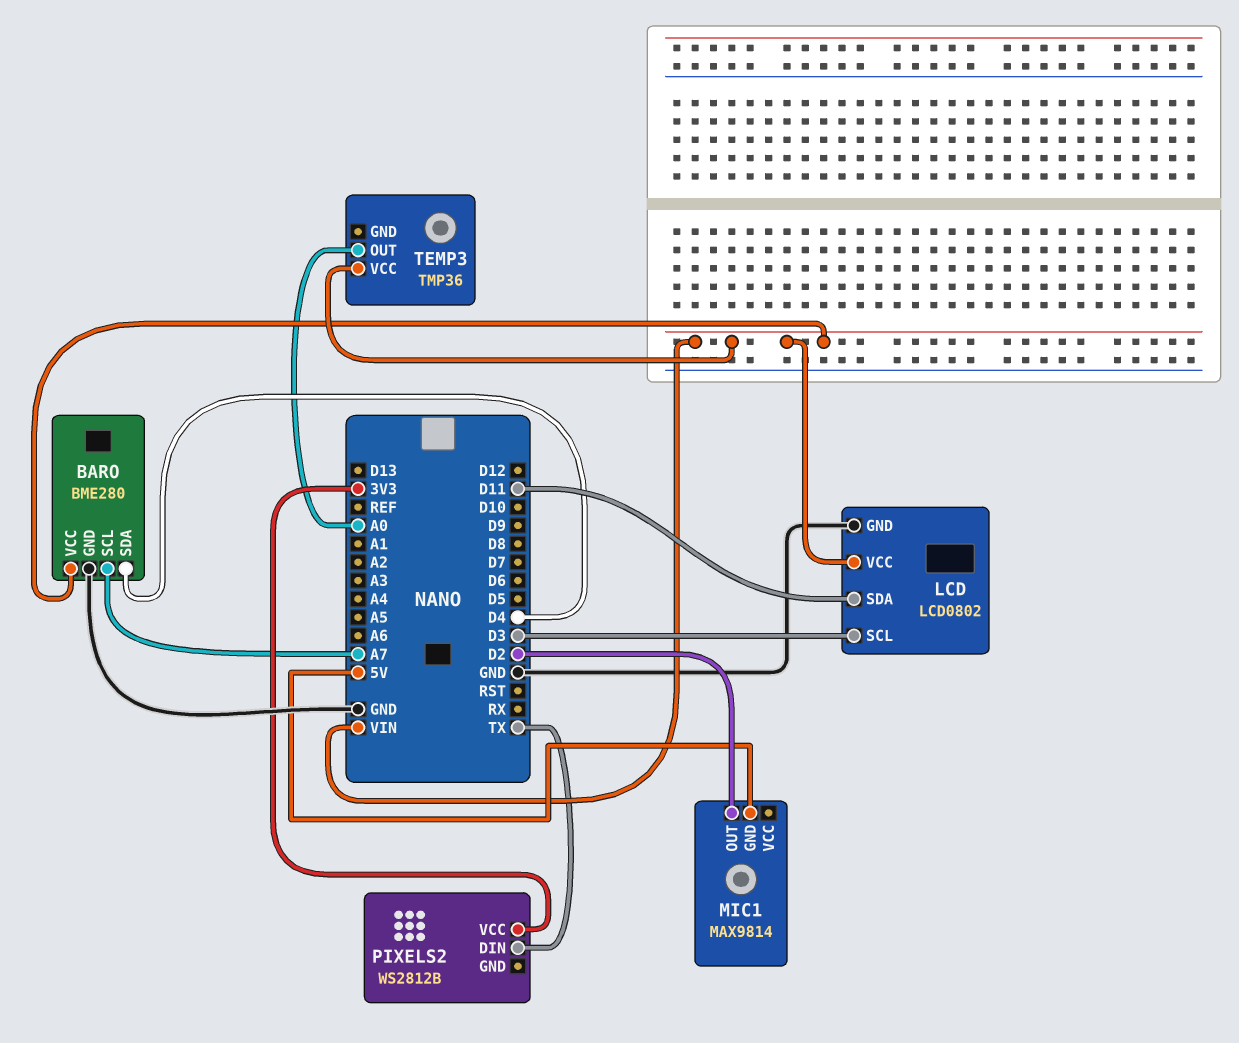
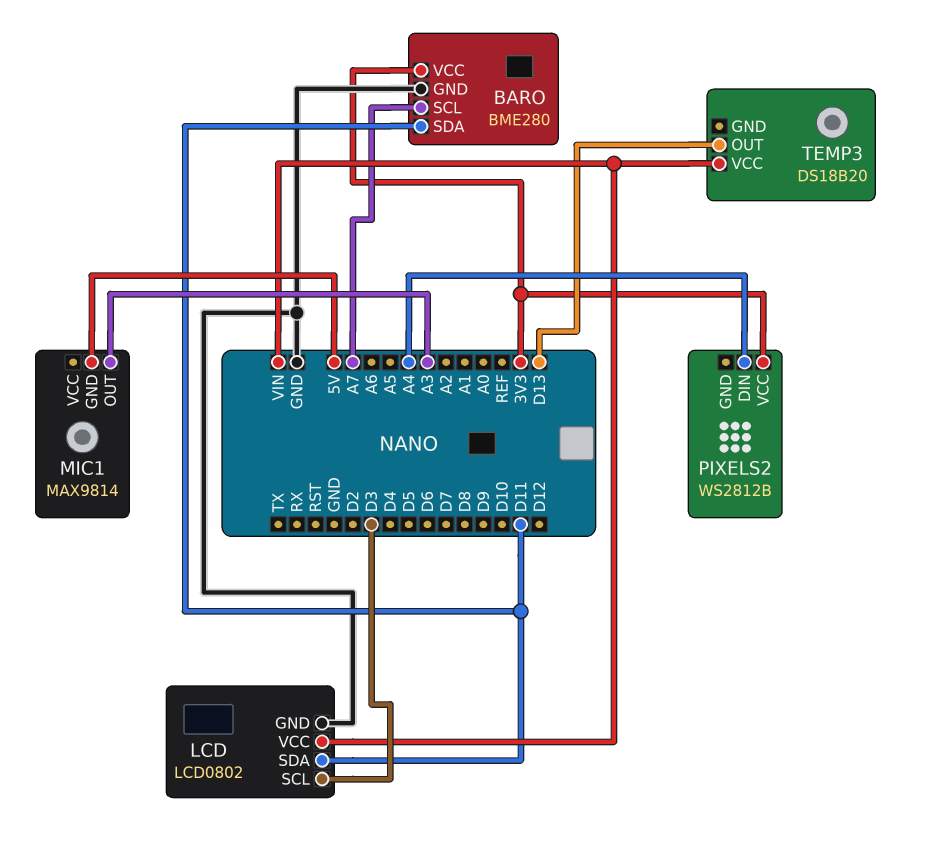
BARO pin SDA: D4 -> D11
BARO pin VCC: VIN -> 3V3
MIC1 pin OUT: D2 -> A3
PIXELS2 pin DIN: TX -> A4
TEMP3: TMP36 -> DS18B20
TEMP3 pin OUT: A0 -> D13

